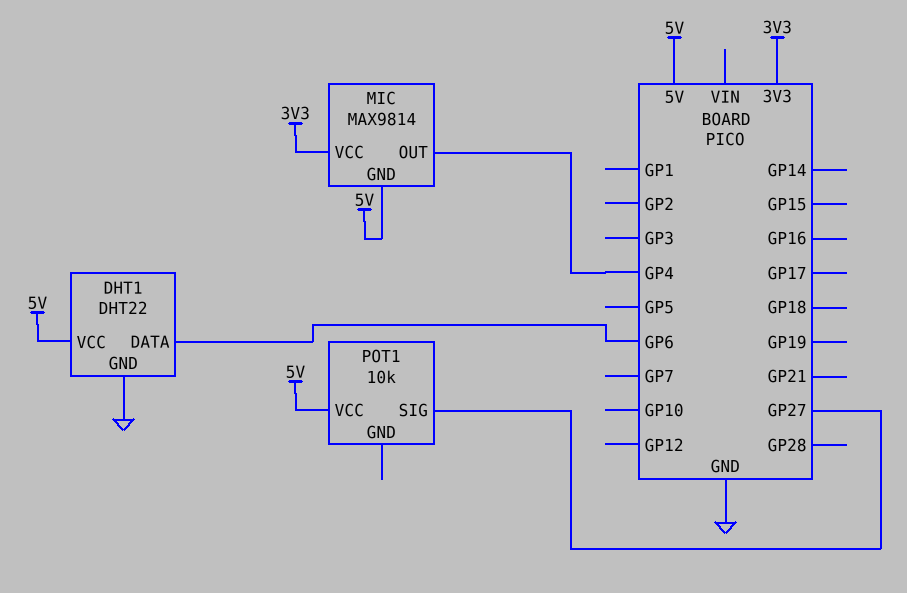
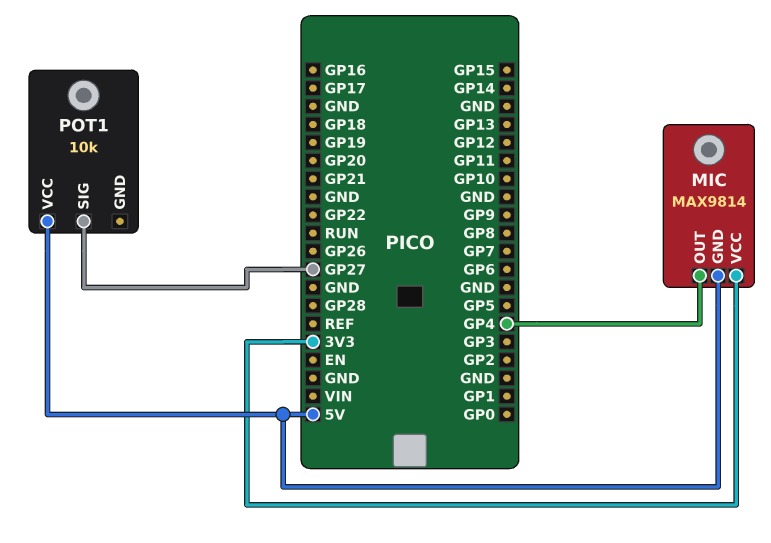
DHT1: DHT22 -> none
DHT1 pin DATA: GP6 -> none
DHT1 pin GND: GND -> none
DHT1 pin VCC: 5V -> none

